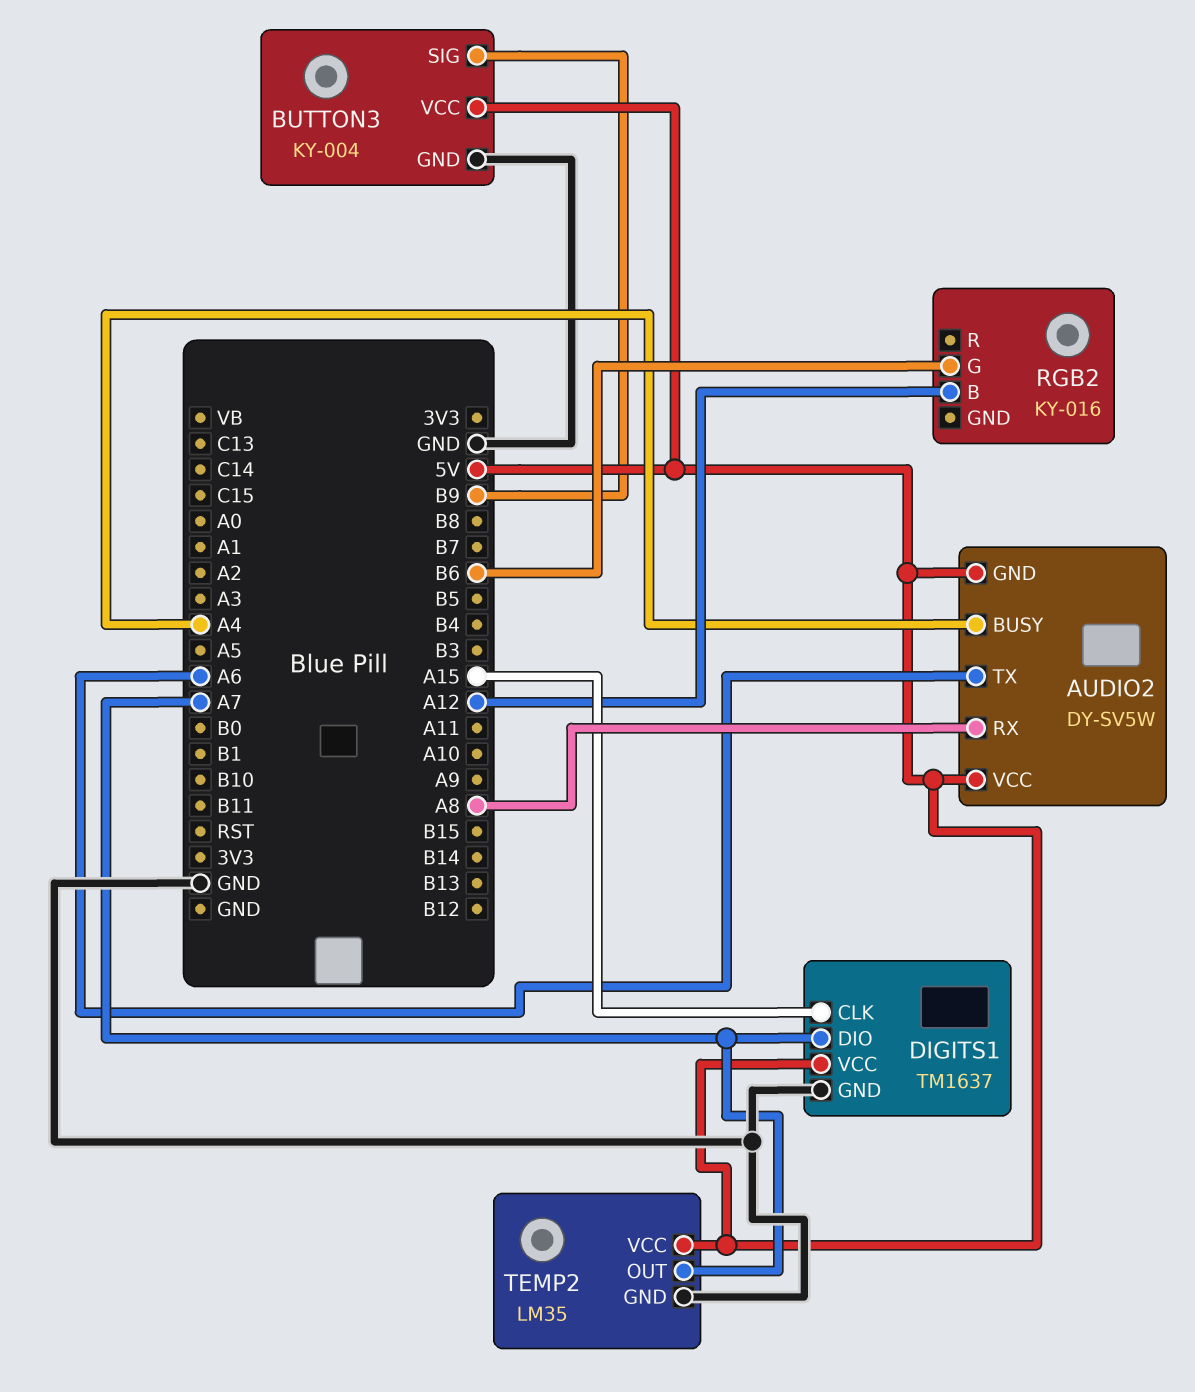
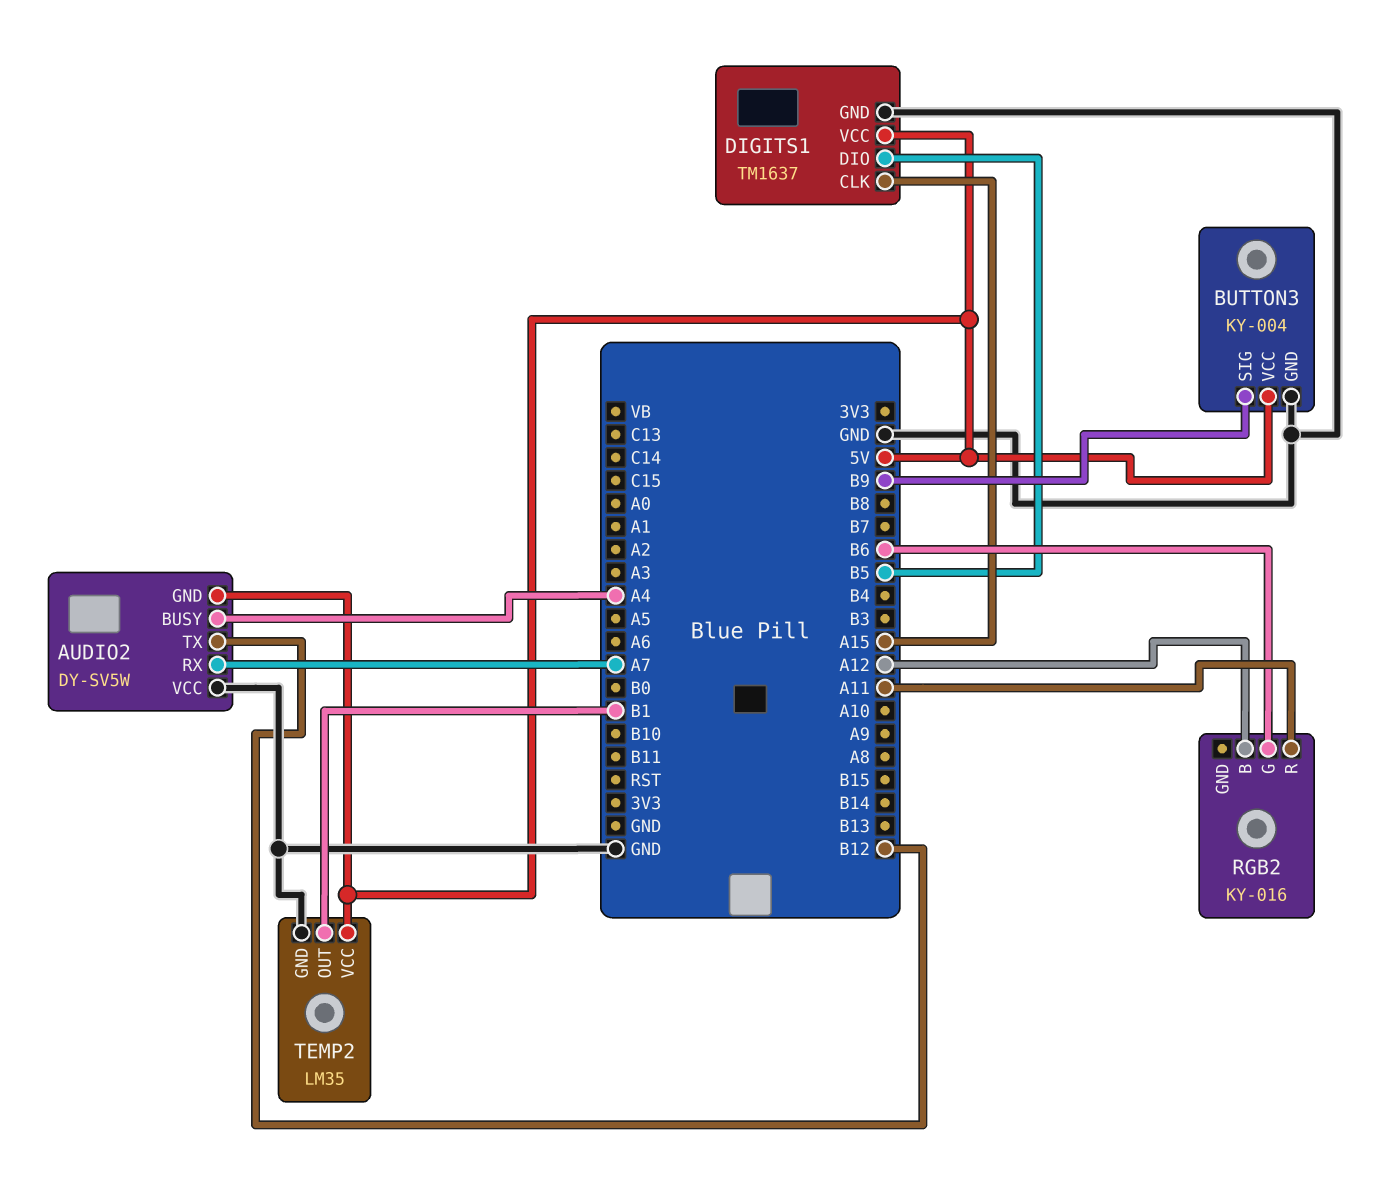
AUDIO2 pin RX: A8 -> A7
AUDIO2 pin TX: A6 -> B12
AUDIO2 pin VCC: 5V -> GND
DIGITS1 pin DIO: A7 -> B5
RGB2 pin R: none -> A11
TEMP2 pin OUT: A7 -> B1

